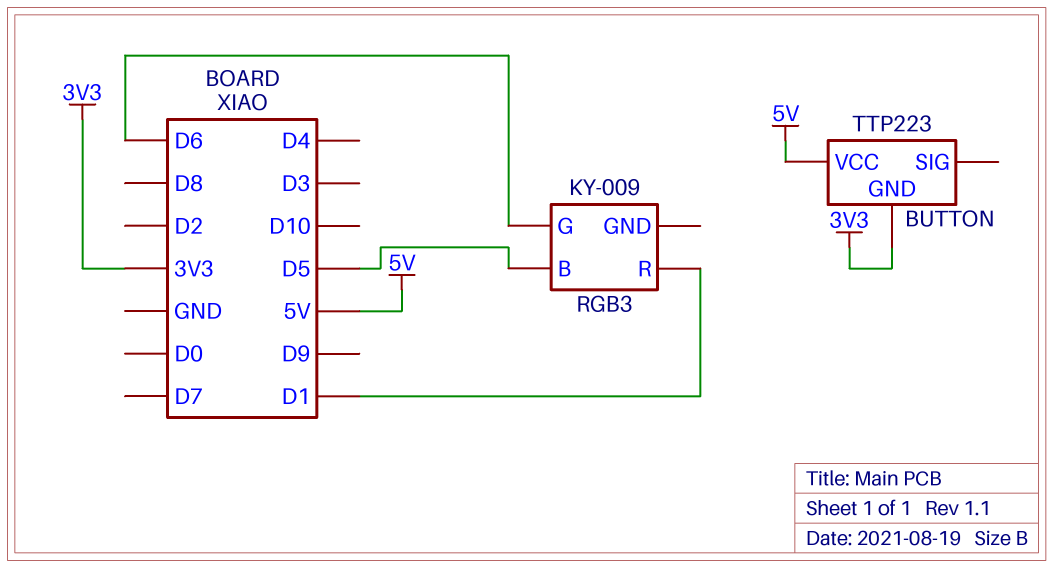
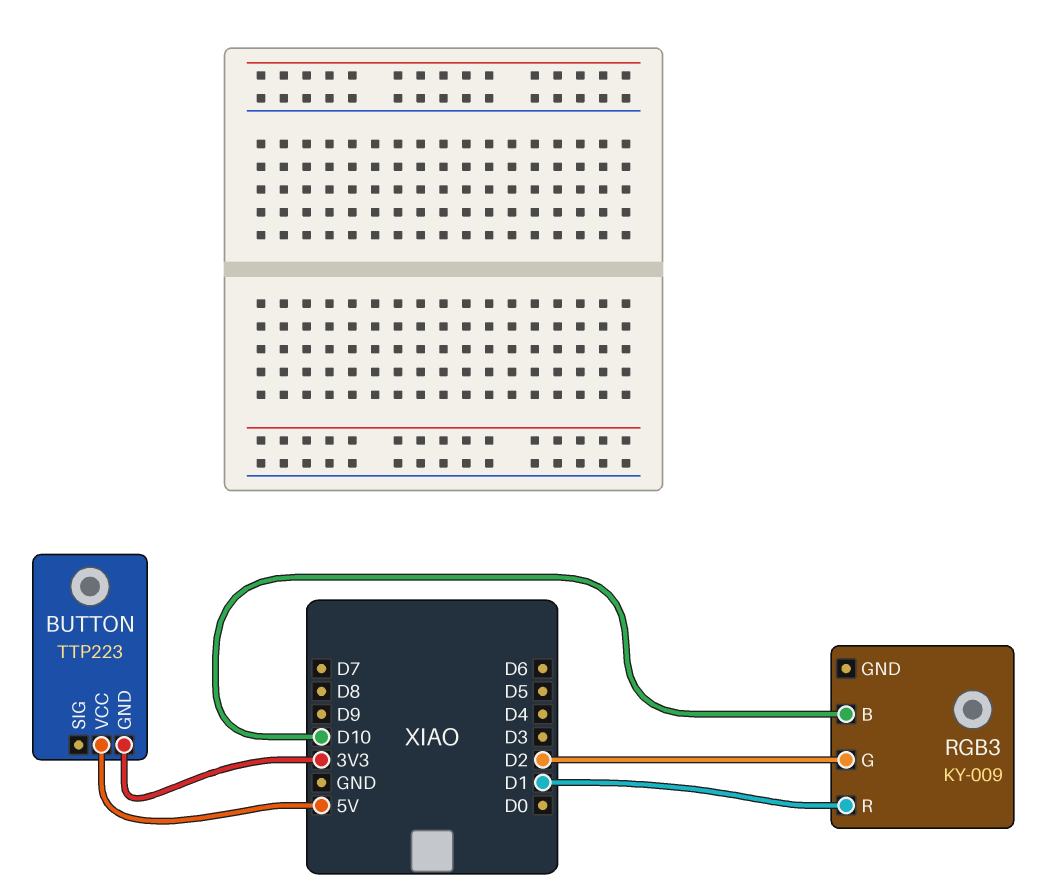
RGB3 pin B: D5 -> D10
RGB3 pin G: D6 -> D2

